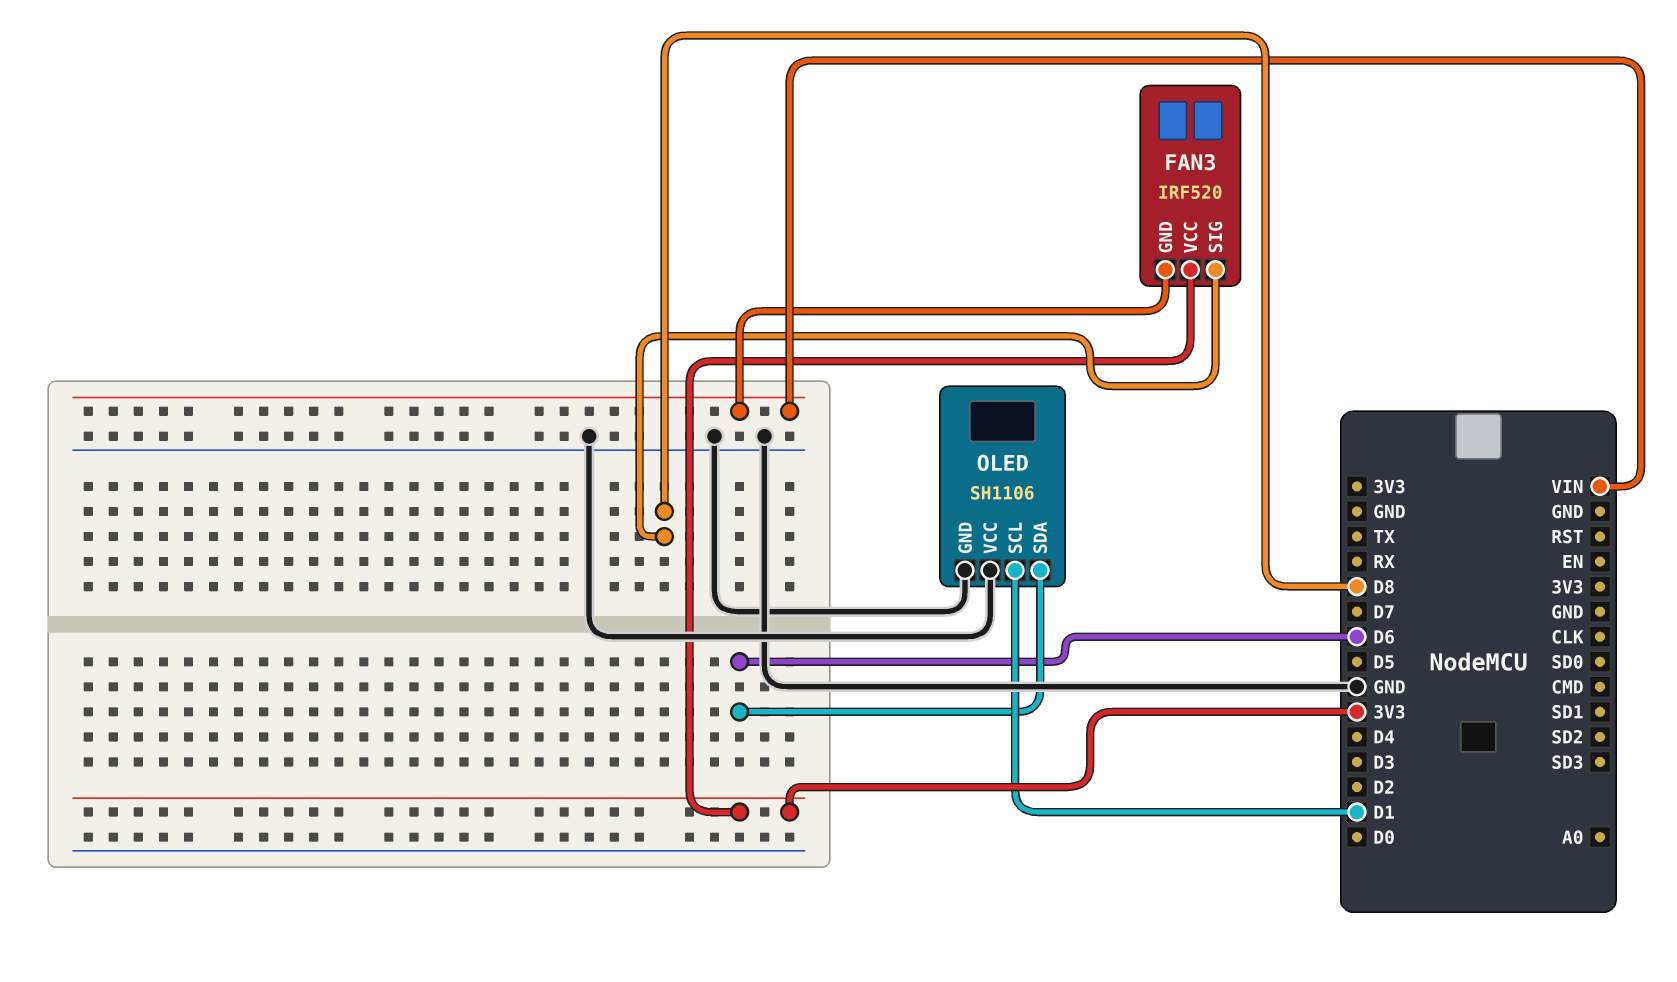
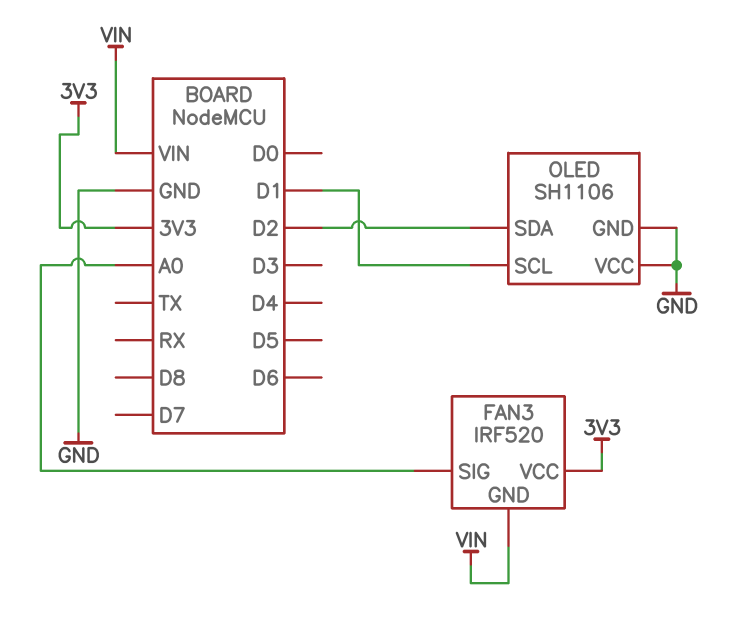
FAN3 pin SIG: D8 -> A0
OLED pin SDA: D6 -> D2

